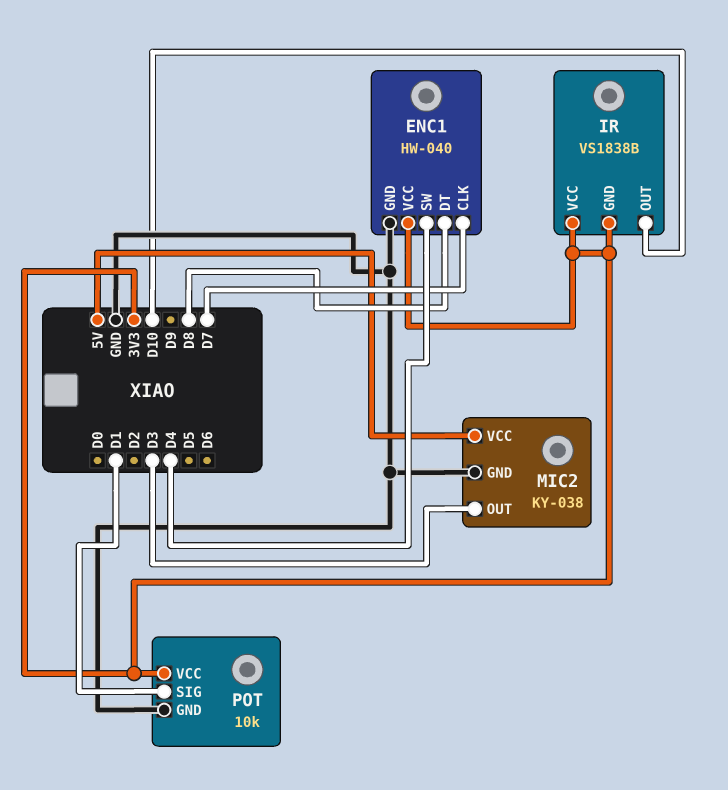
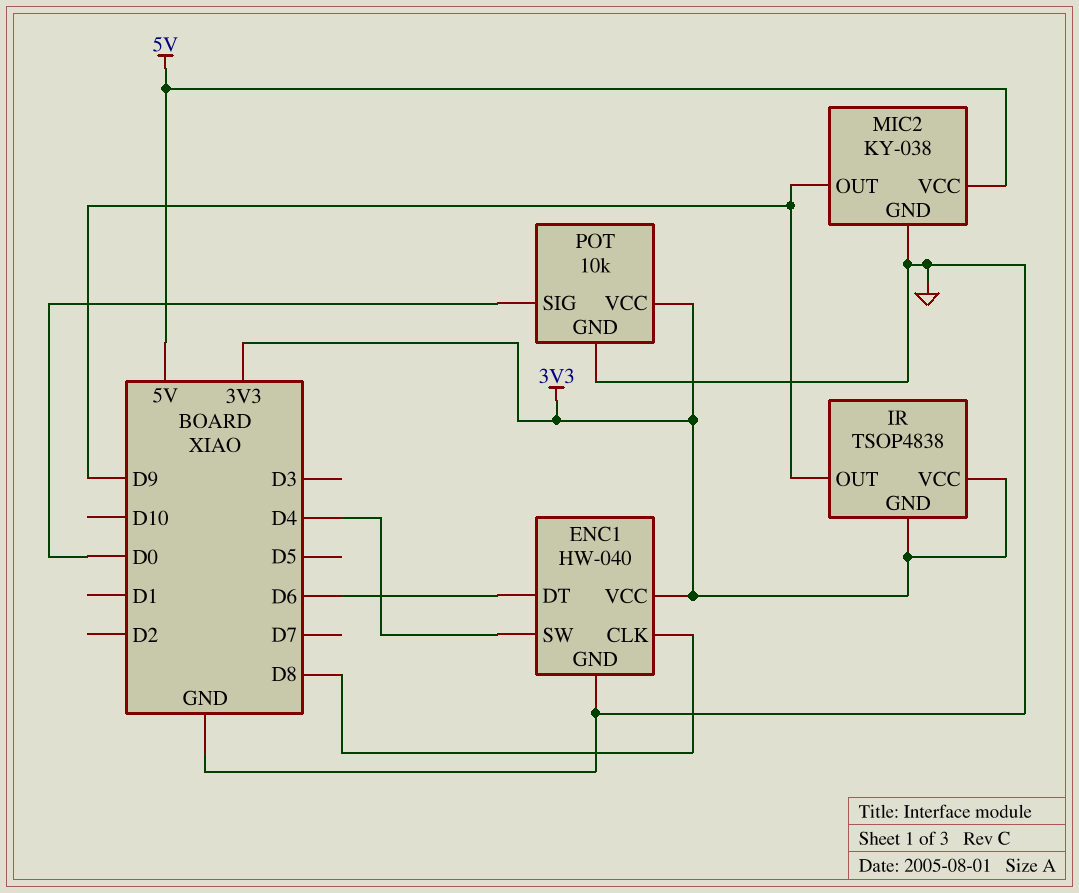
ENC1 pin CLK: D7 -> D8
ENC1 pin DT: D8 -> D6
IR: VS1838B -> TSOP4838
IR pin OUT: D10 -> D9
MIC2 pin OUT: D3 -> D9
POT pin SIG: D1 -> D0

